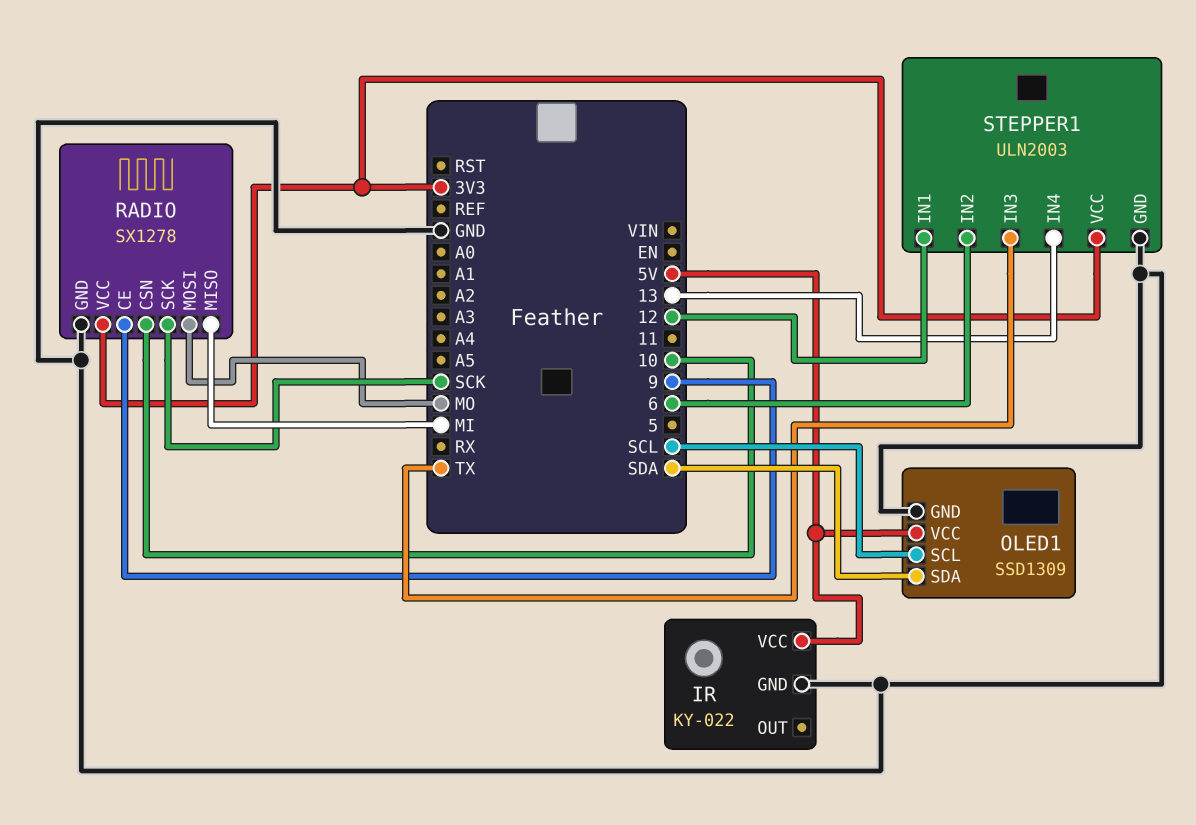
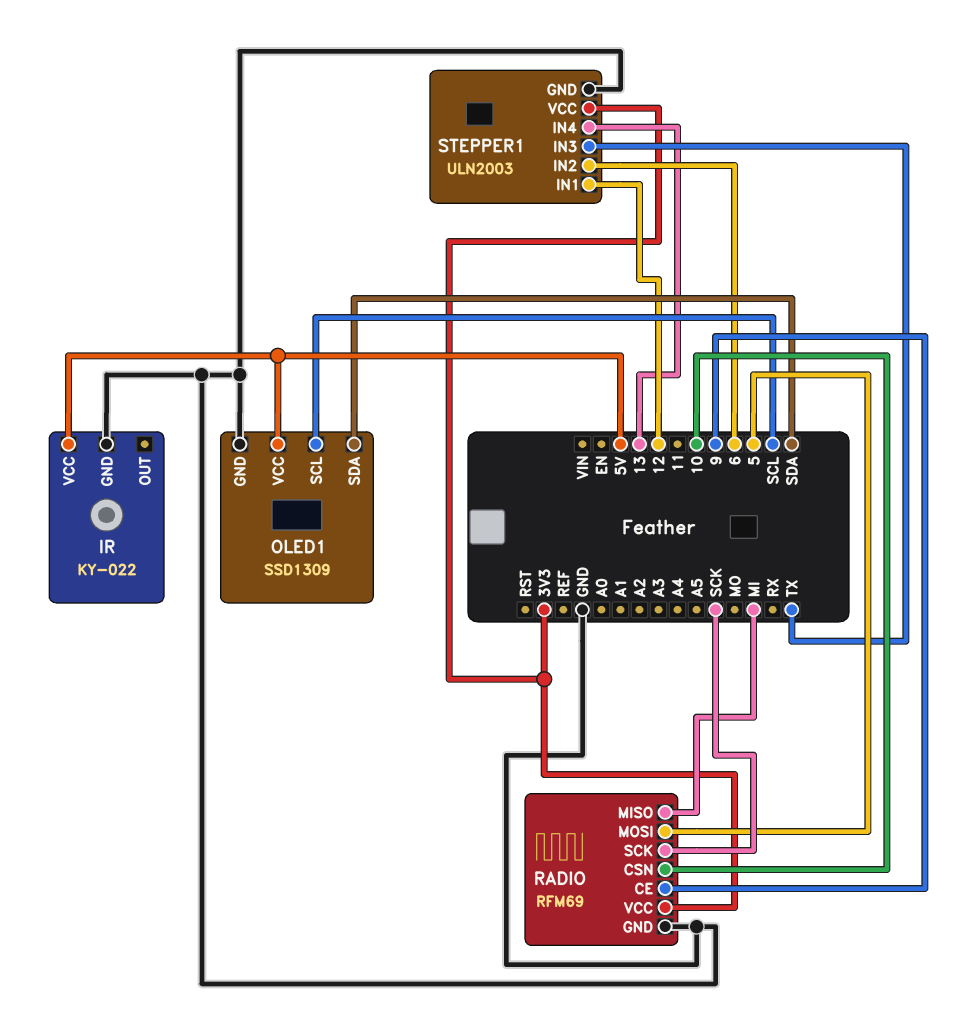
RADIO: SX1278 -> RFM69
RADIO pin MOSI: MO -> 5

